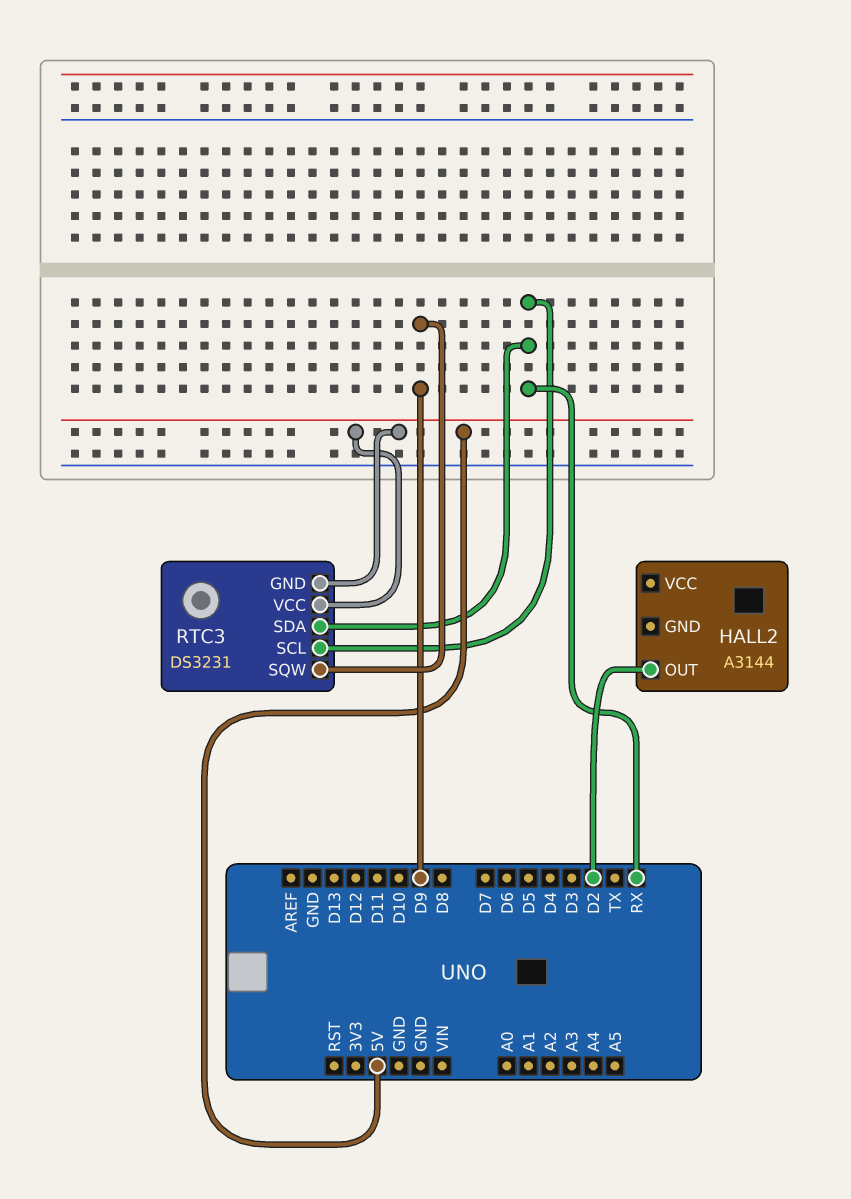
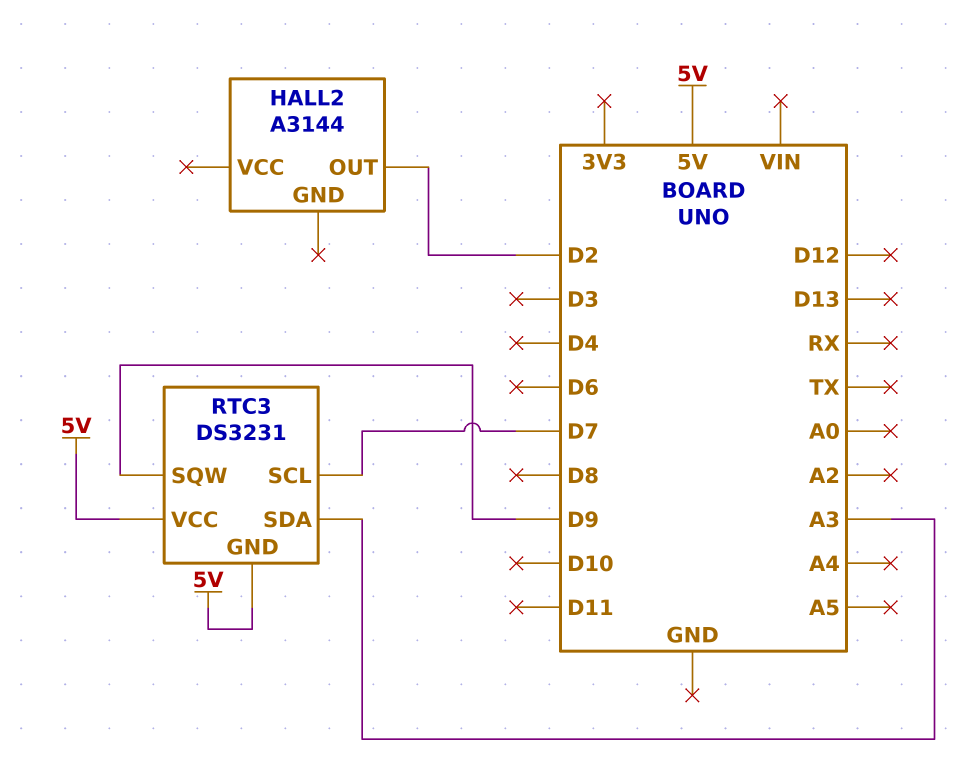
RTC3 pin SCL: RX -> D7
RTC3 pin SDA: RX -> A3

